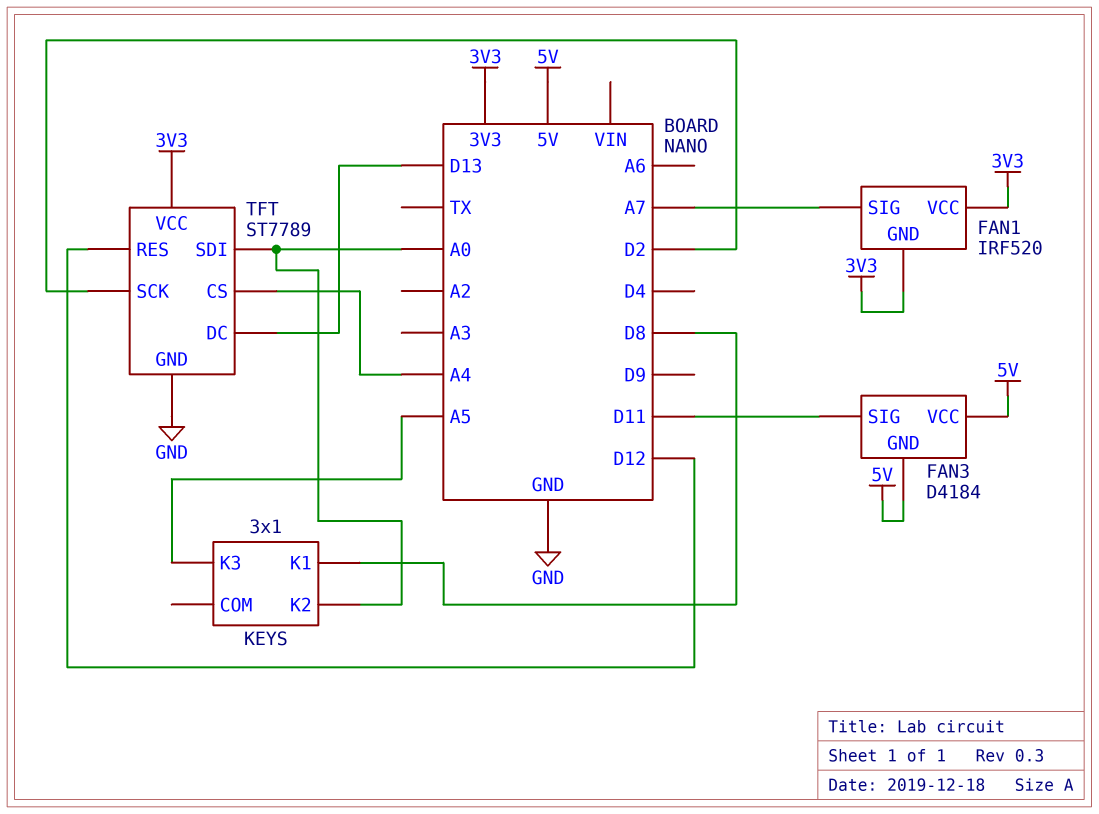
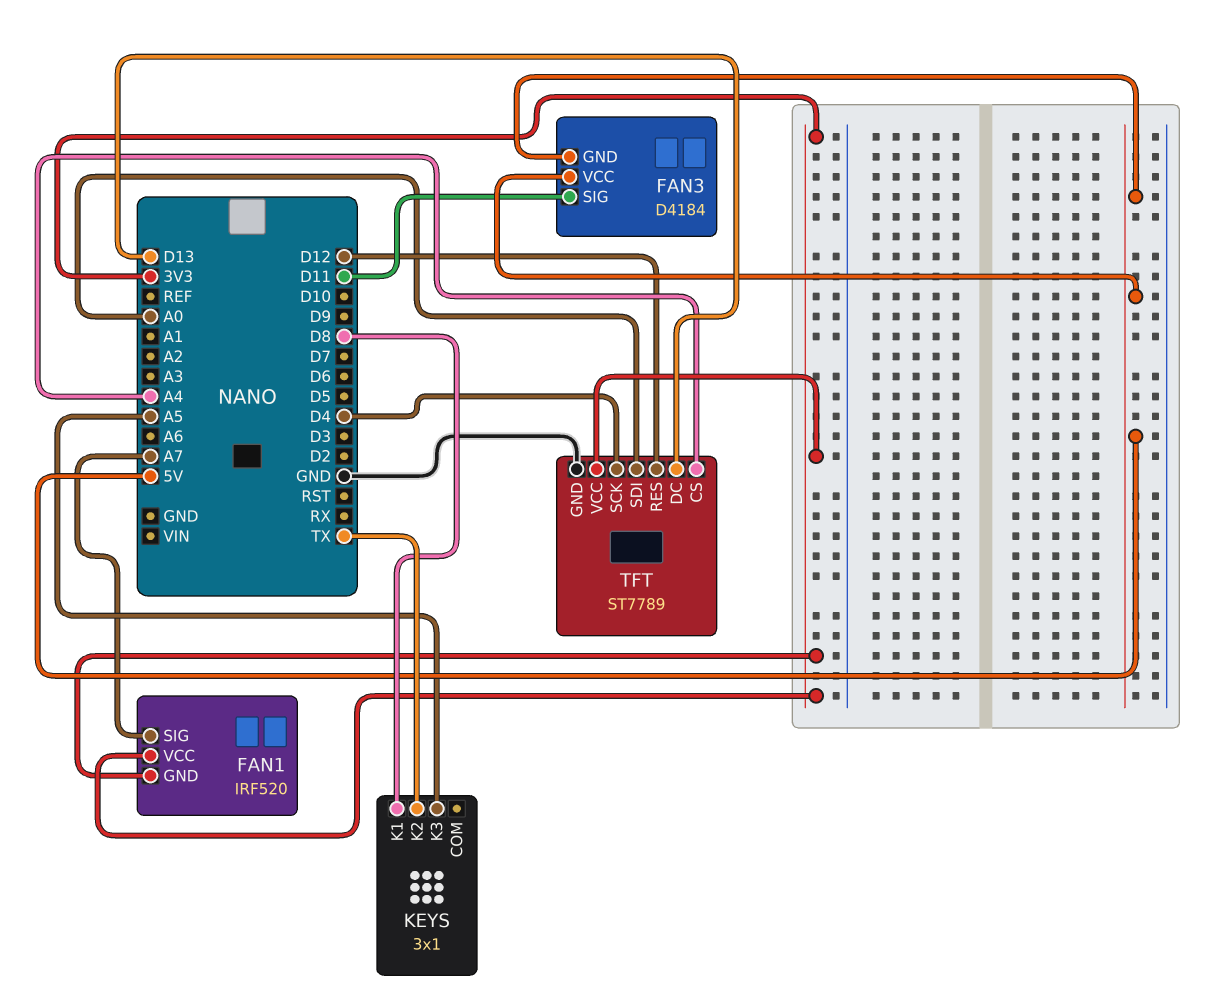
KEYS pin K2: A0 -> TX
TFT pin SCK: D2 -> D4

